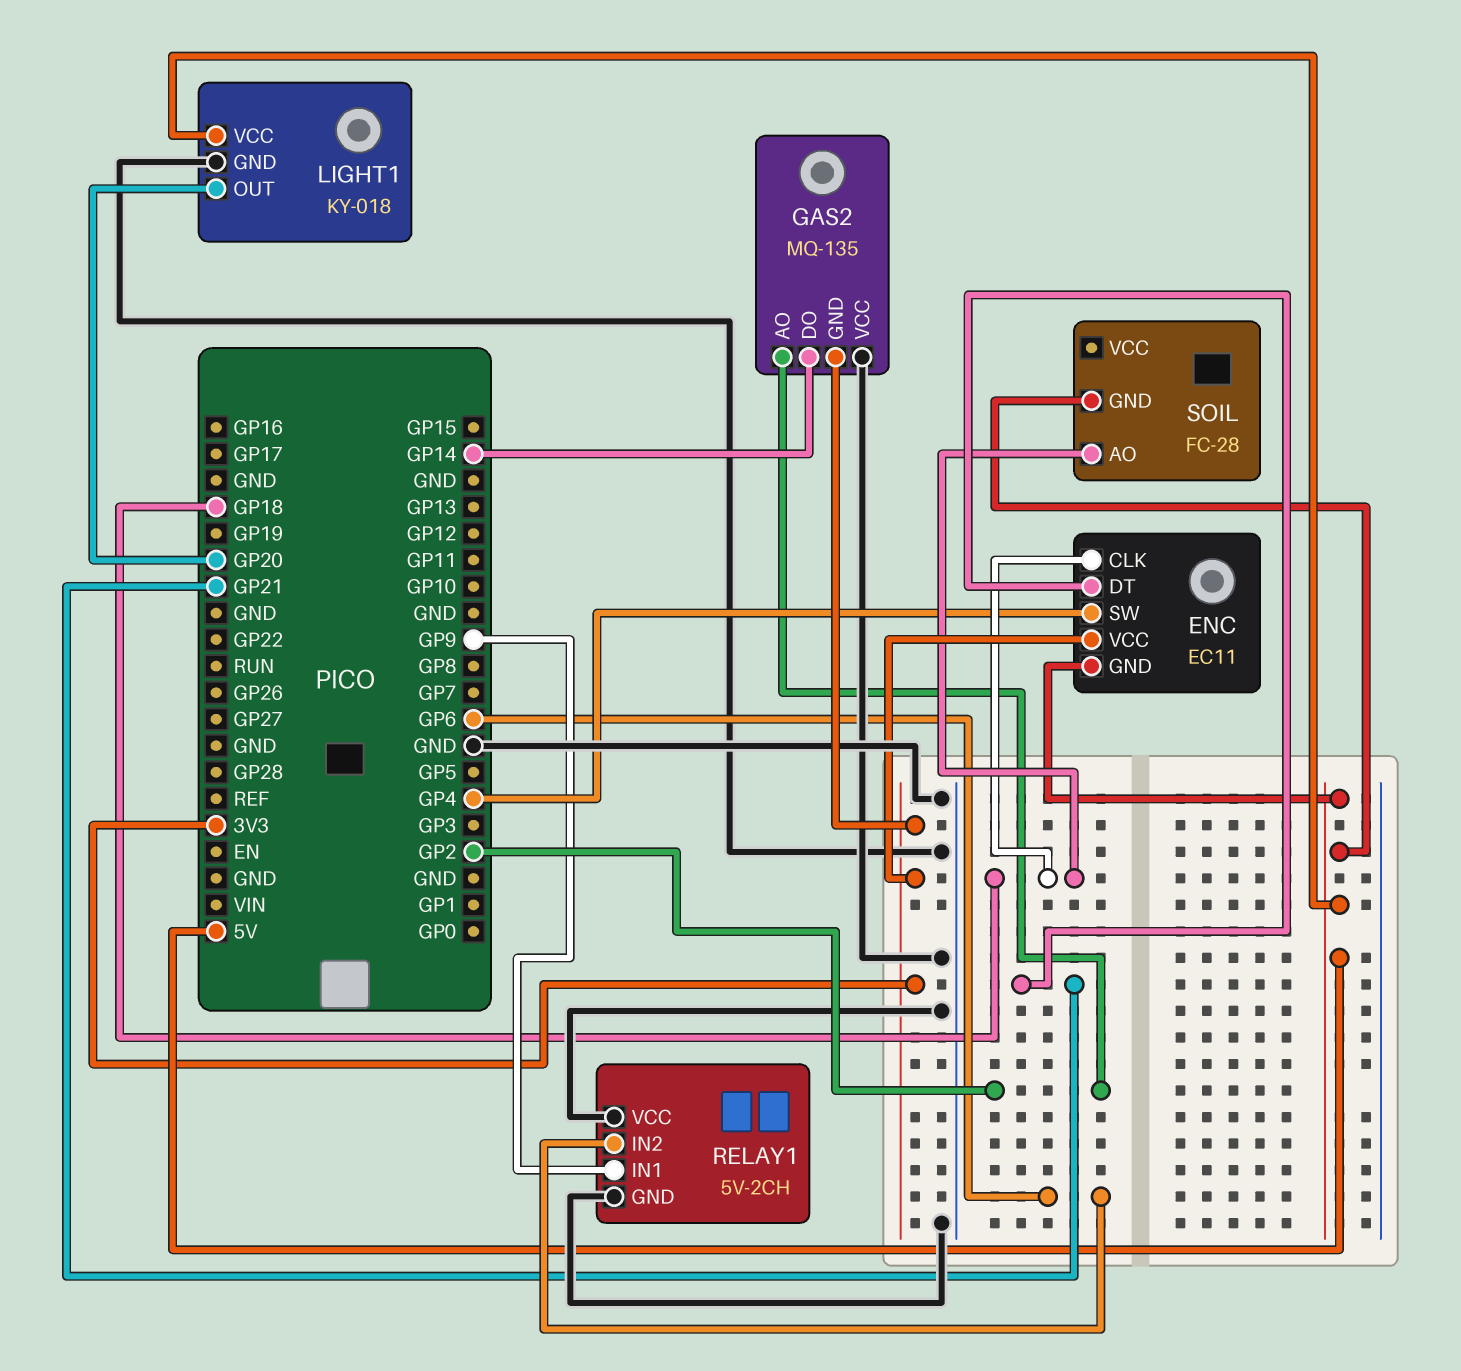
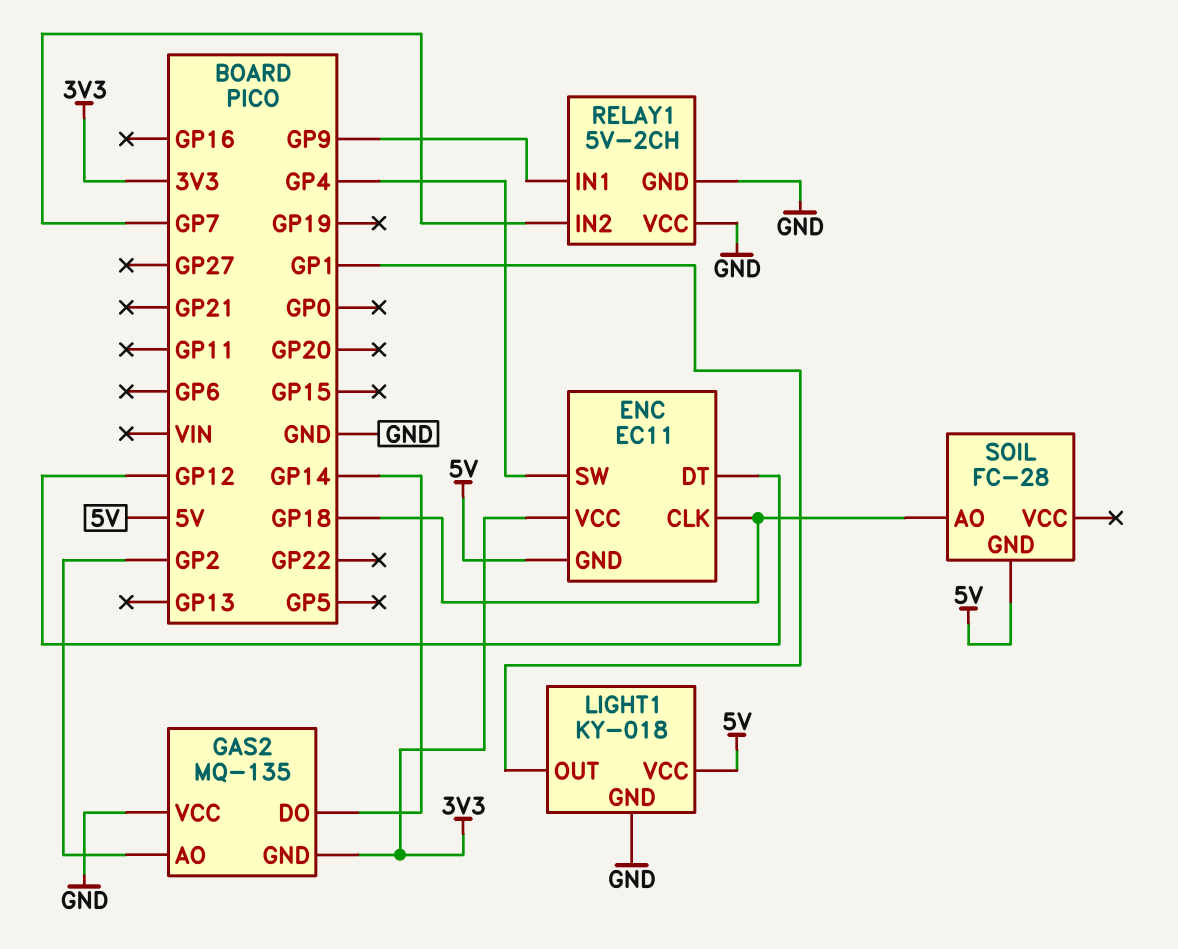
ENC pin DT: GP21 -> GP12
LIGHT1 pin OUT: GP20 -> GP1
RELAY1 pin IN2: GP6 -> GP7

